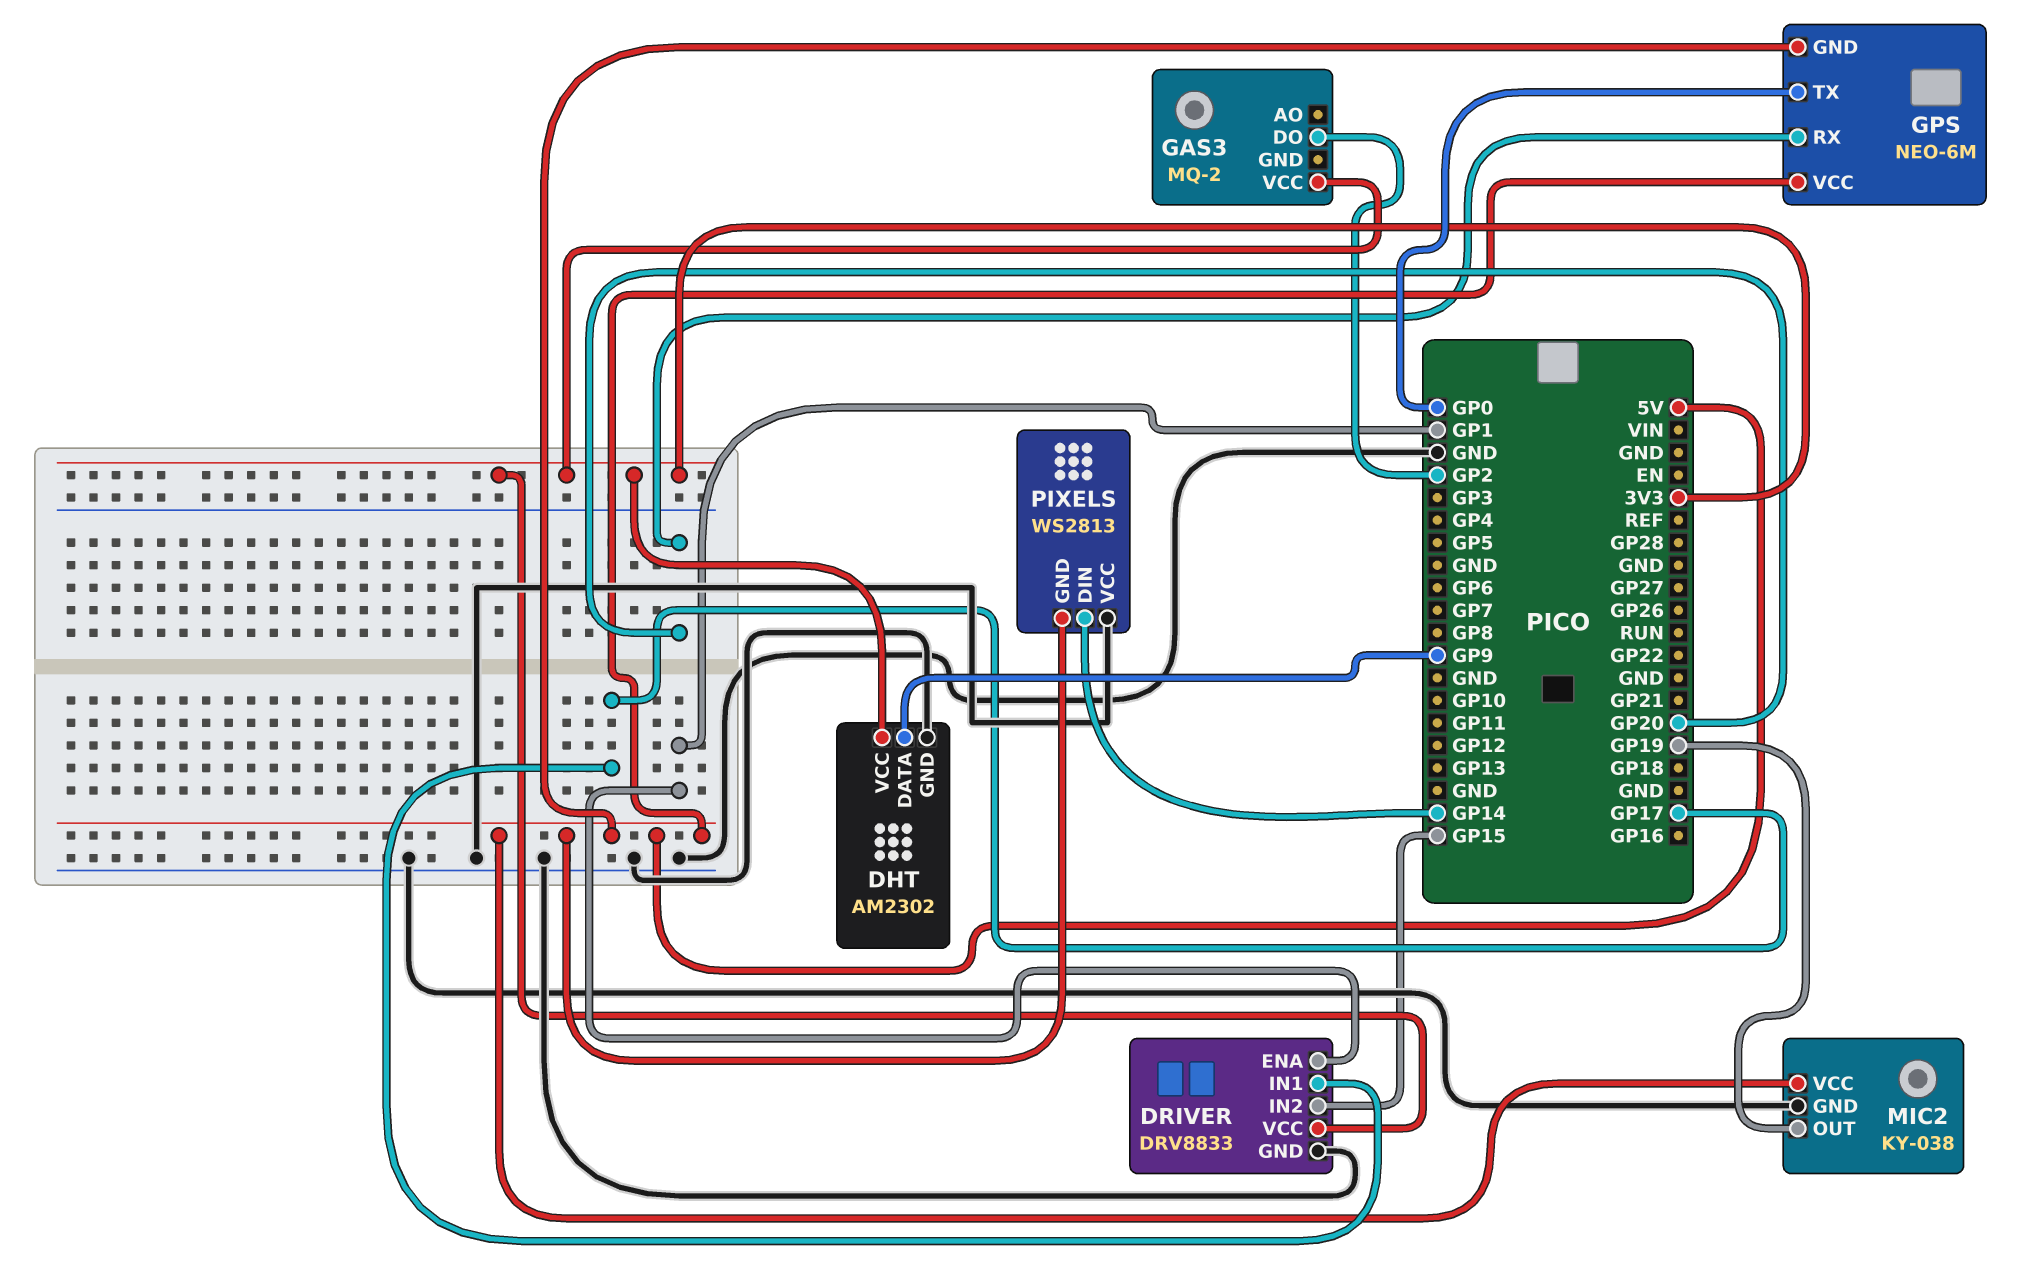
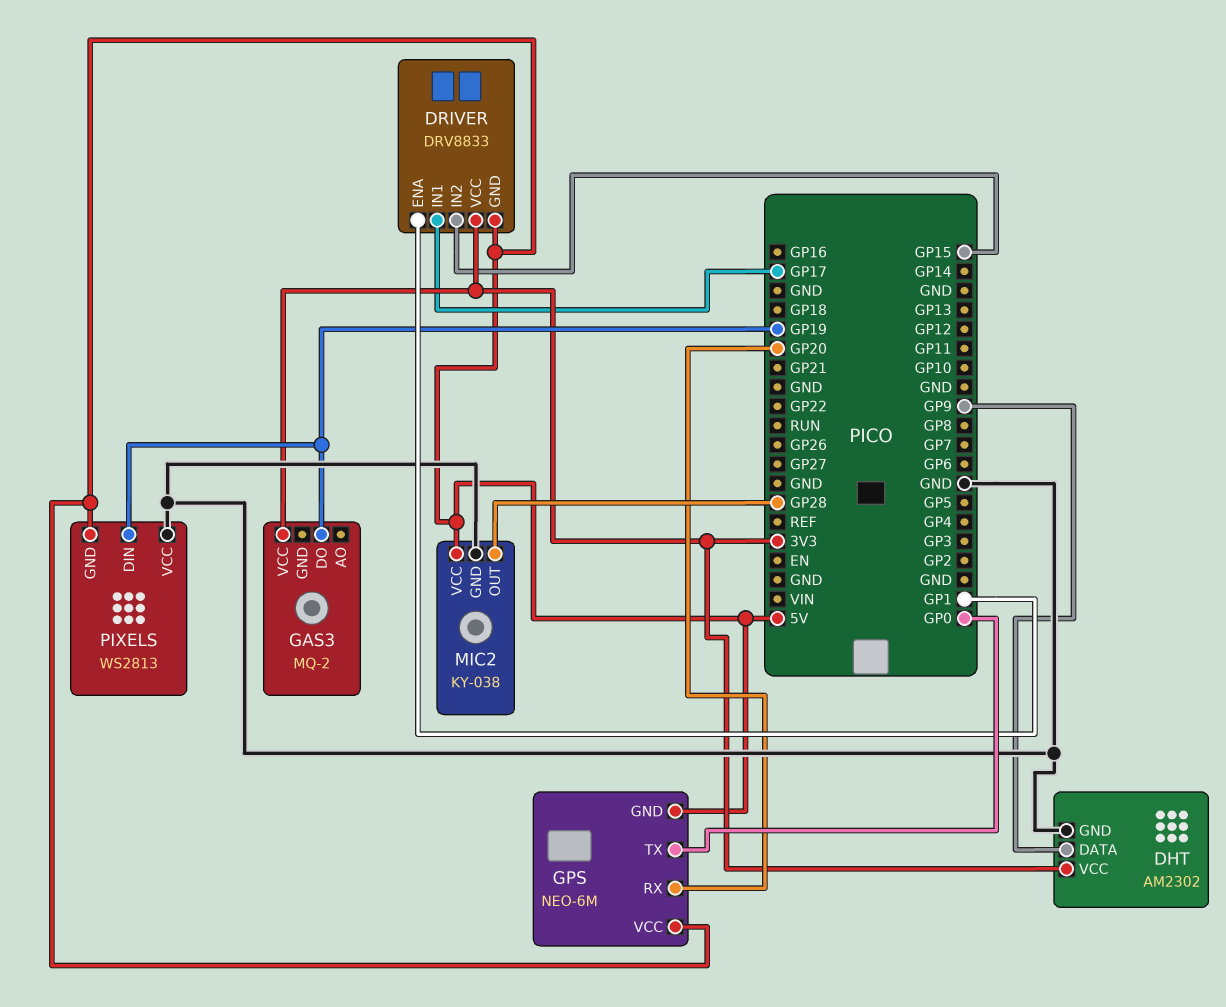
DRIVER pin GND: GND -> 5V
GAS3 pin DO: GP2 -> GP19
MIC2 pin OUT: GP19 -> GP28
PIXELS pin DIN: GP14 -> GP19

